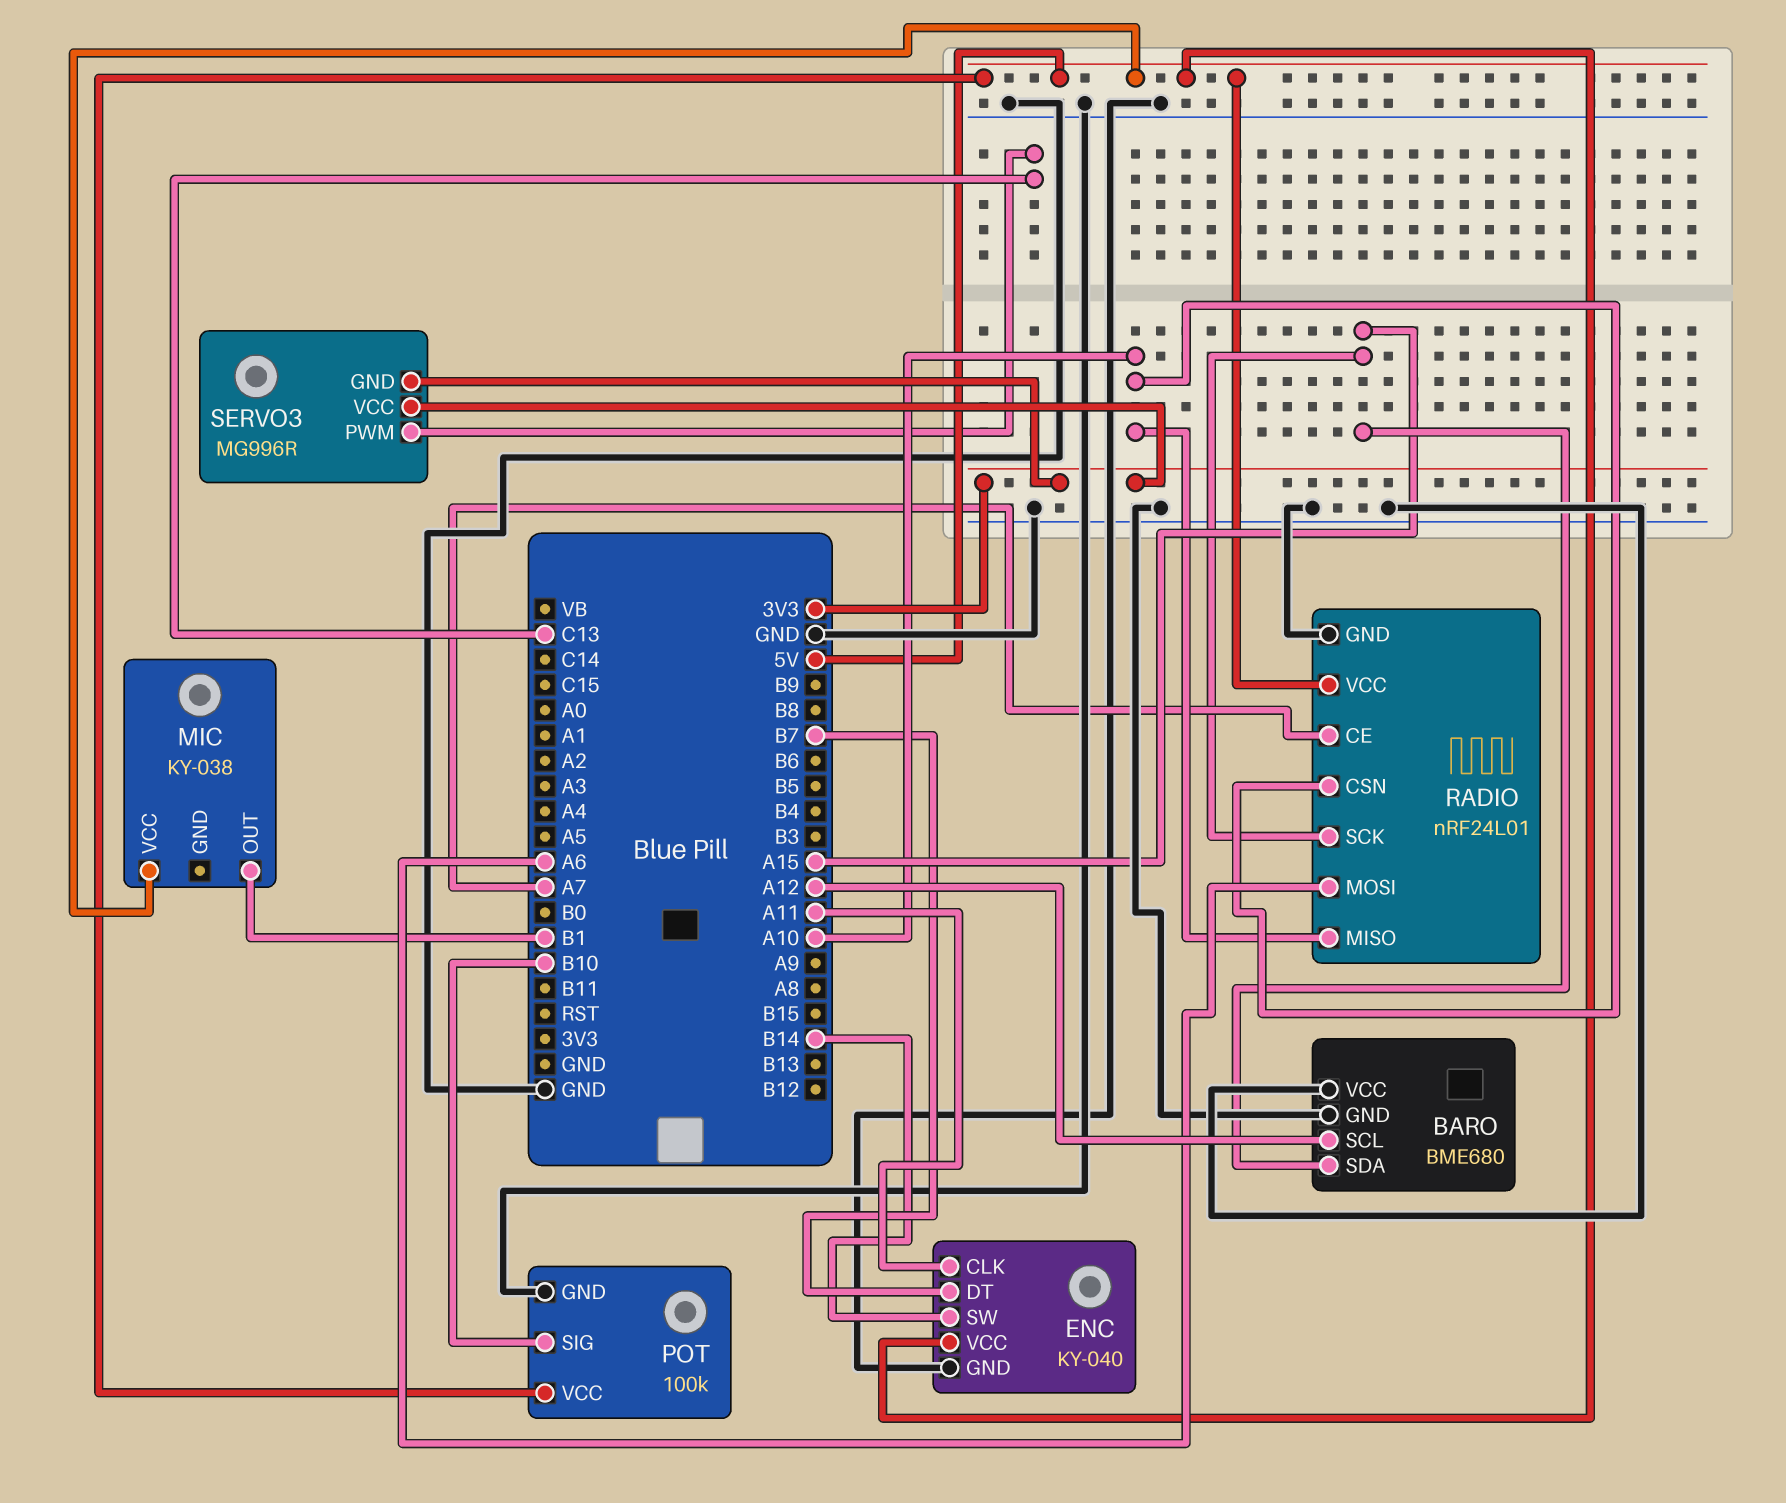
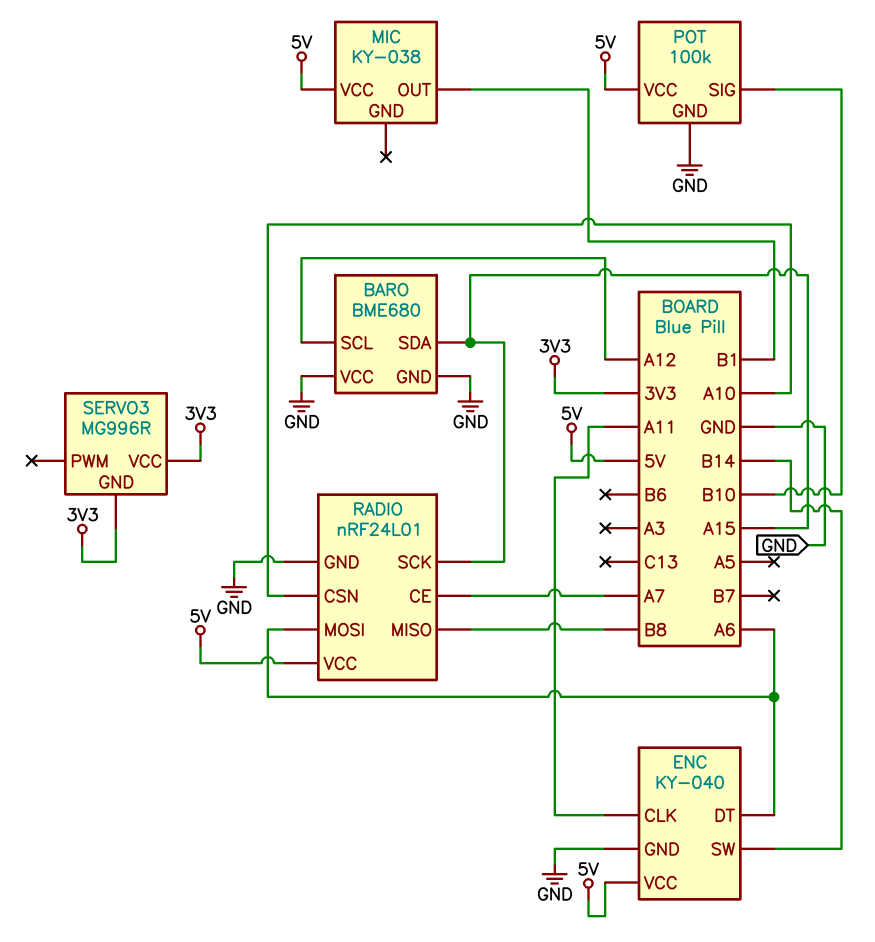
ENC pin DT: B7 -> A6
RADIO pin MISO: A10 -> B8
SERVO3 pin PWM: C13 -> none

